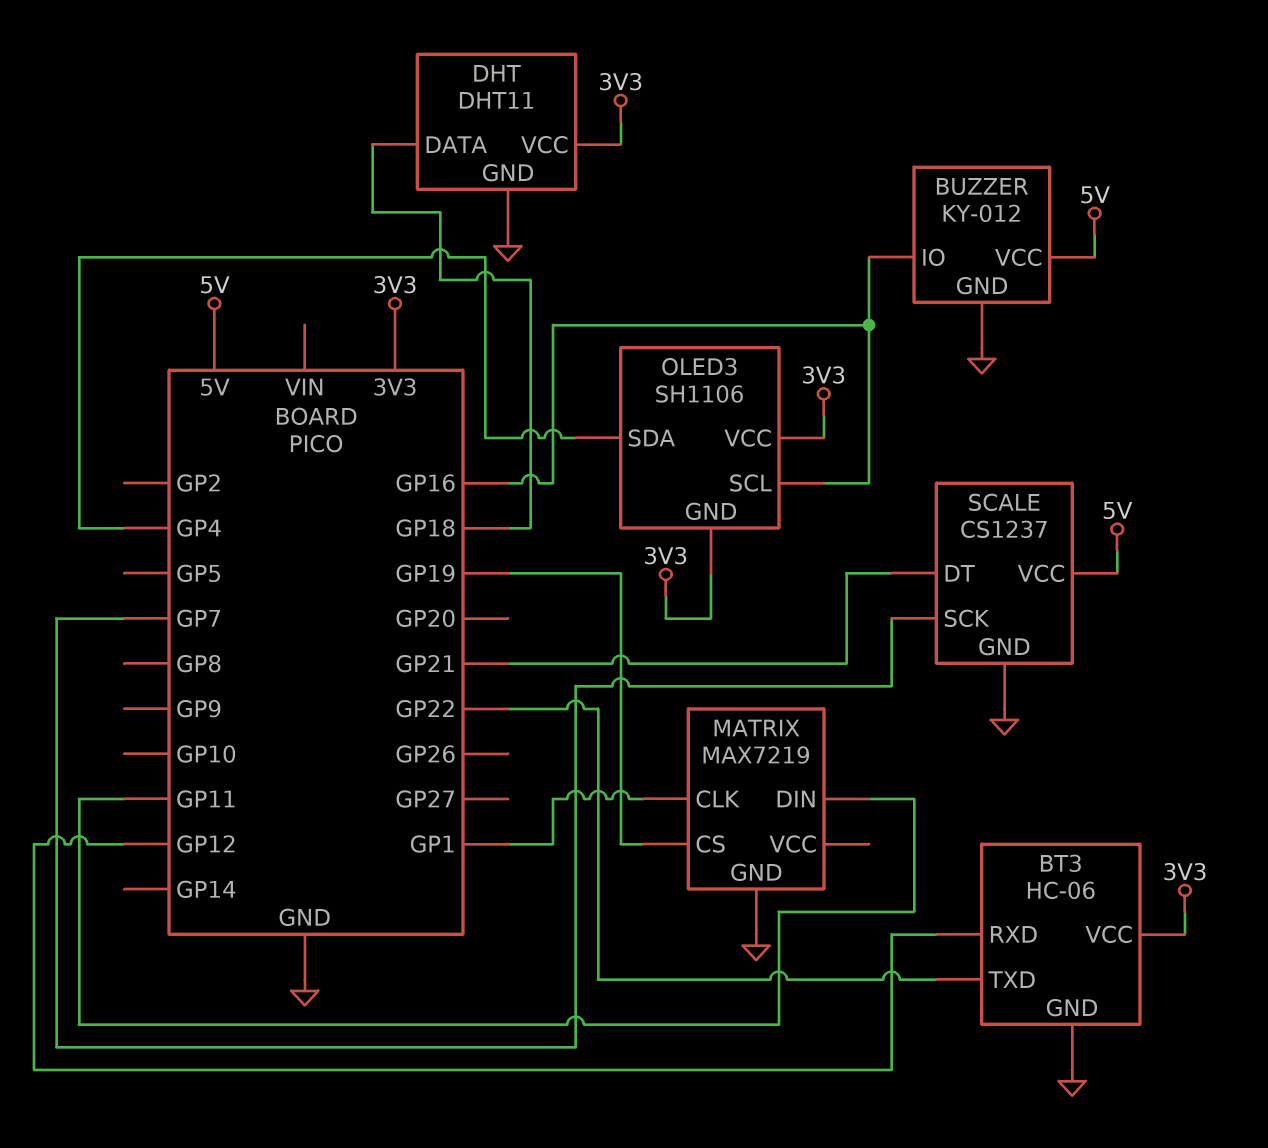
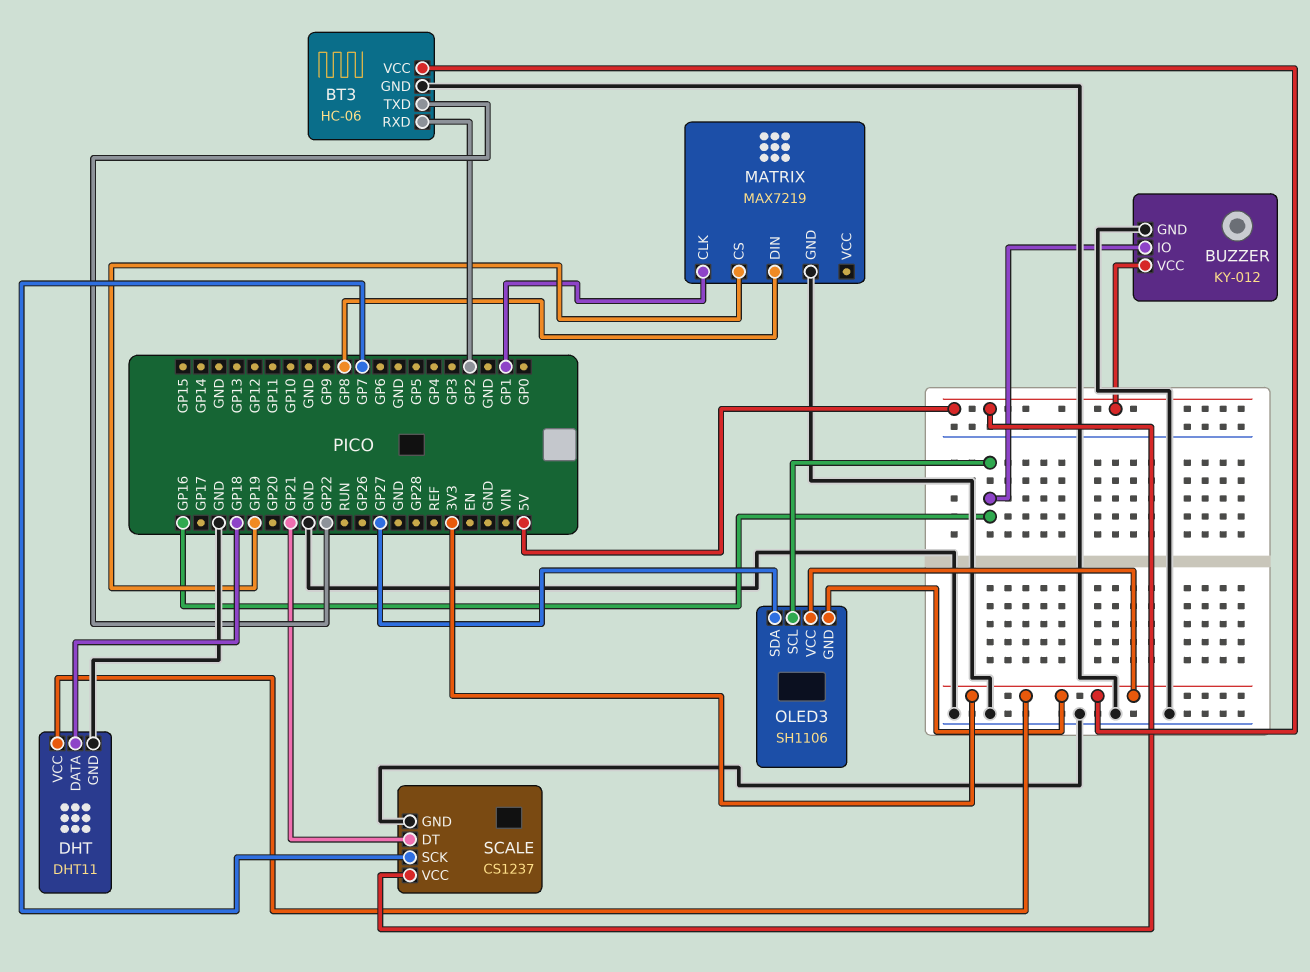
BT3 pin RXD: GP12 -> GP2
MATRIX pin DIN: GP11 -> GP8
OLED3 pin SDA: GP4 -> GP27

